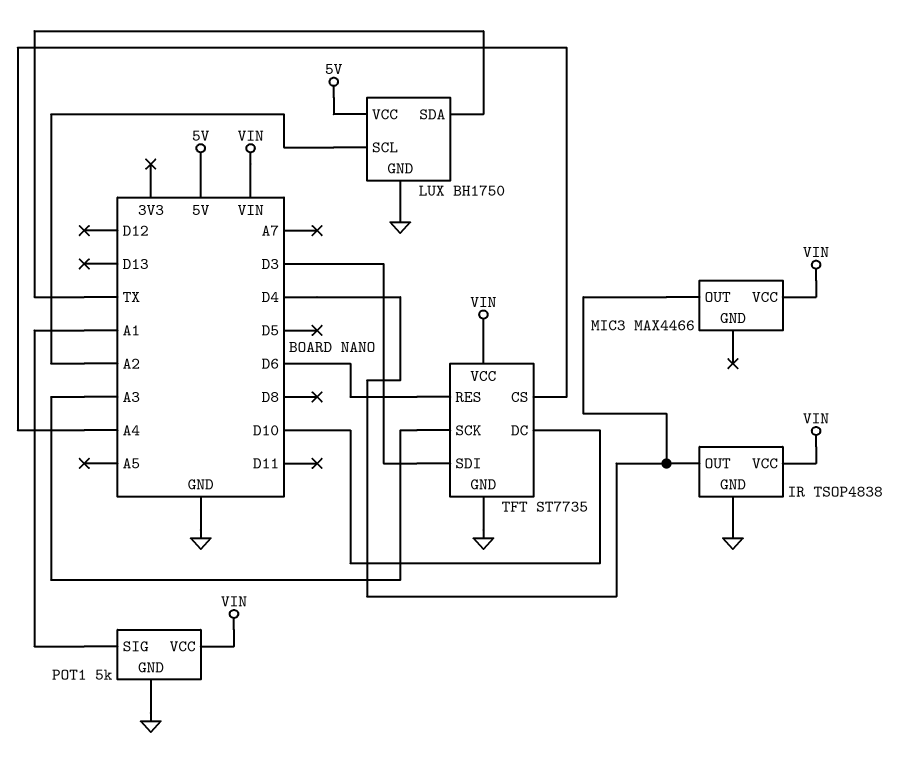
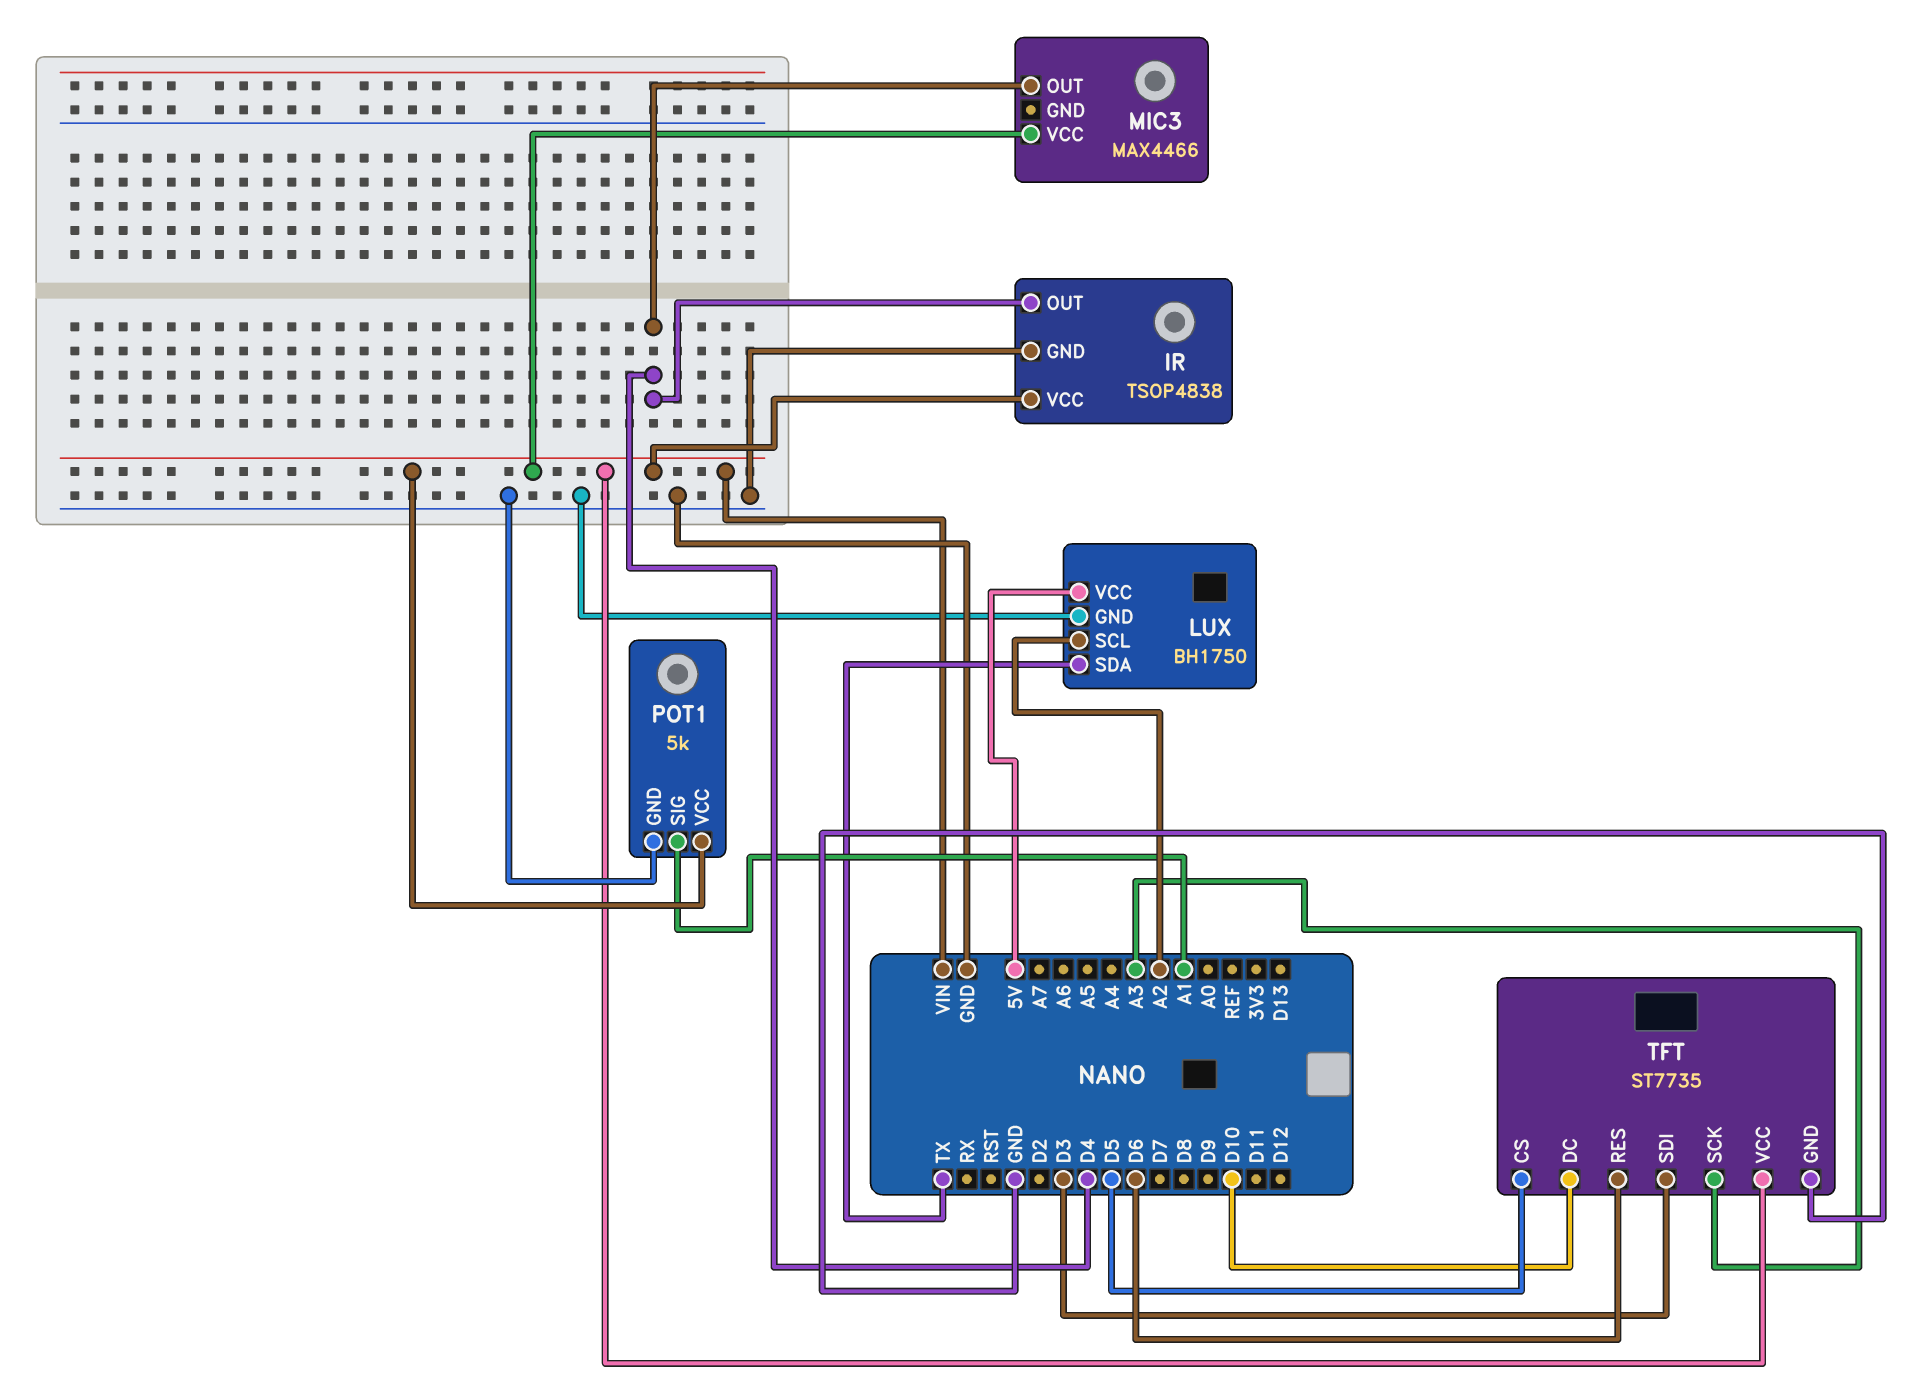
TFT pin CS: A4 -> D5

